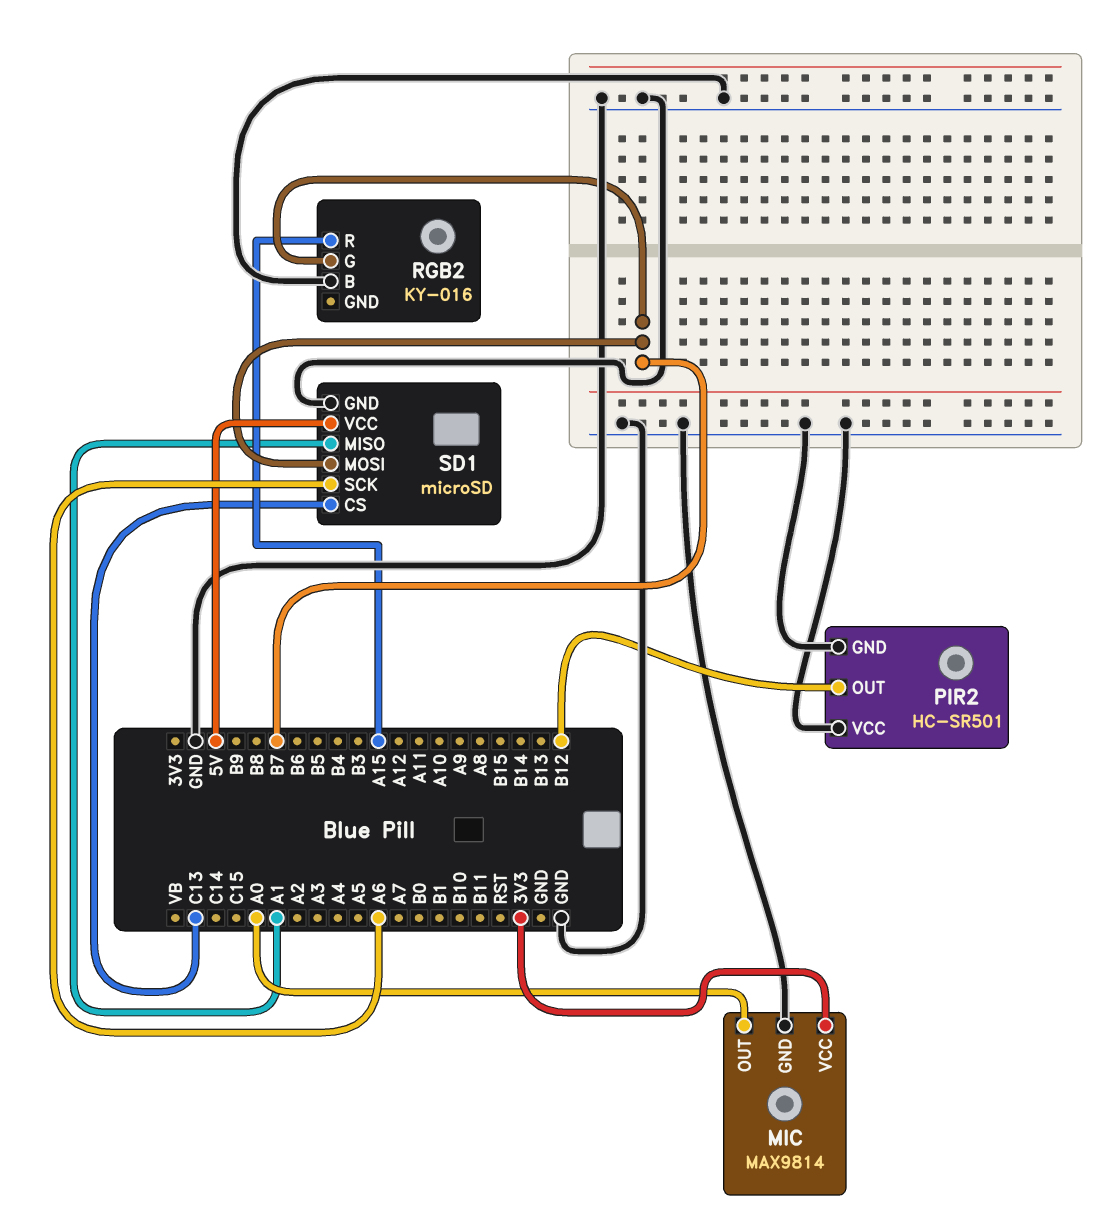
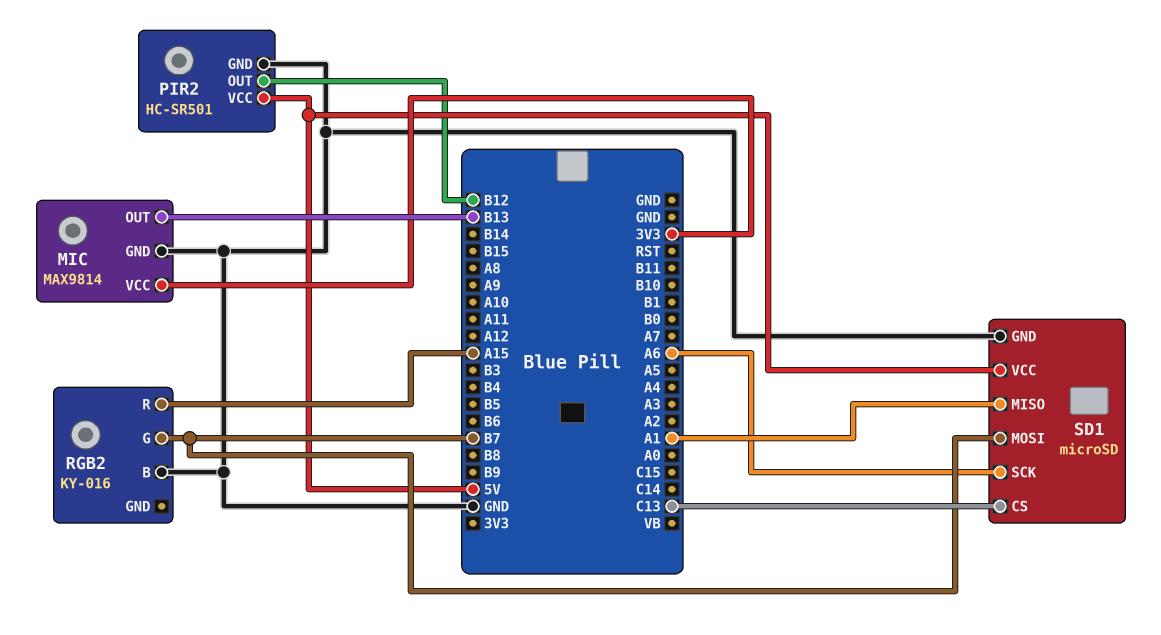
MIC pin OUT: A0 -> B13
PIR2 pin VCC: GND -> 5V

